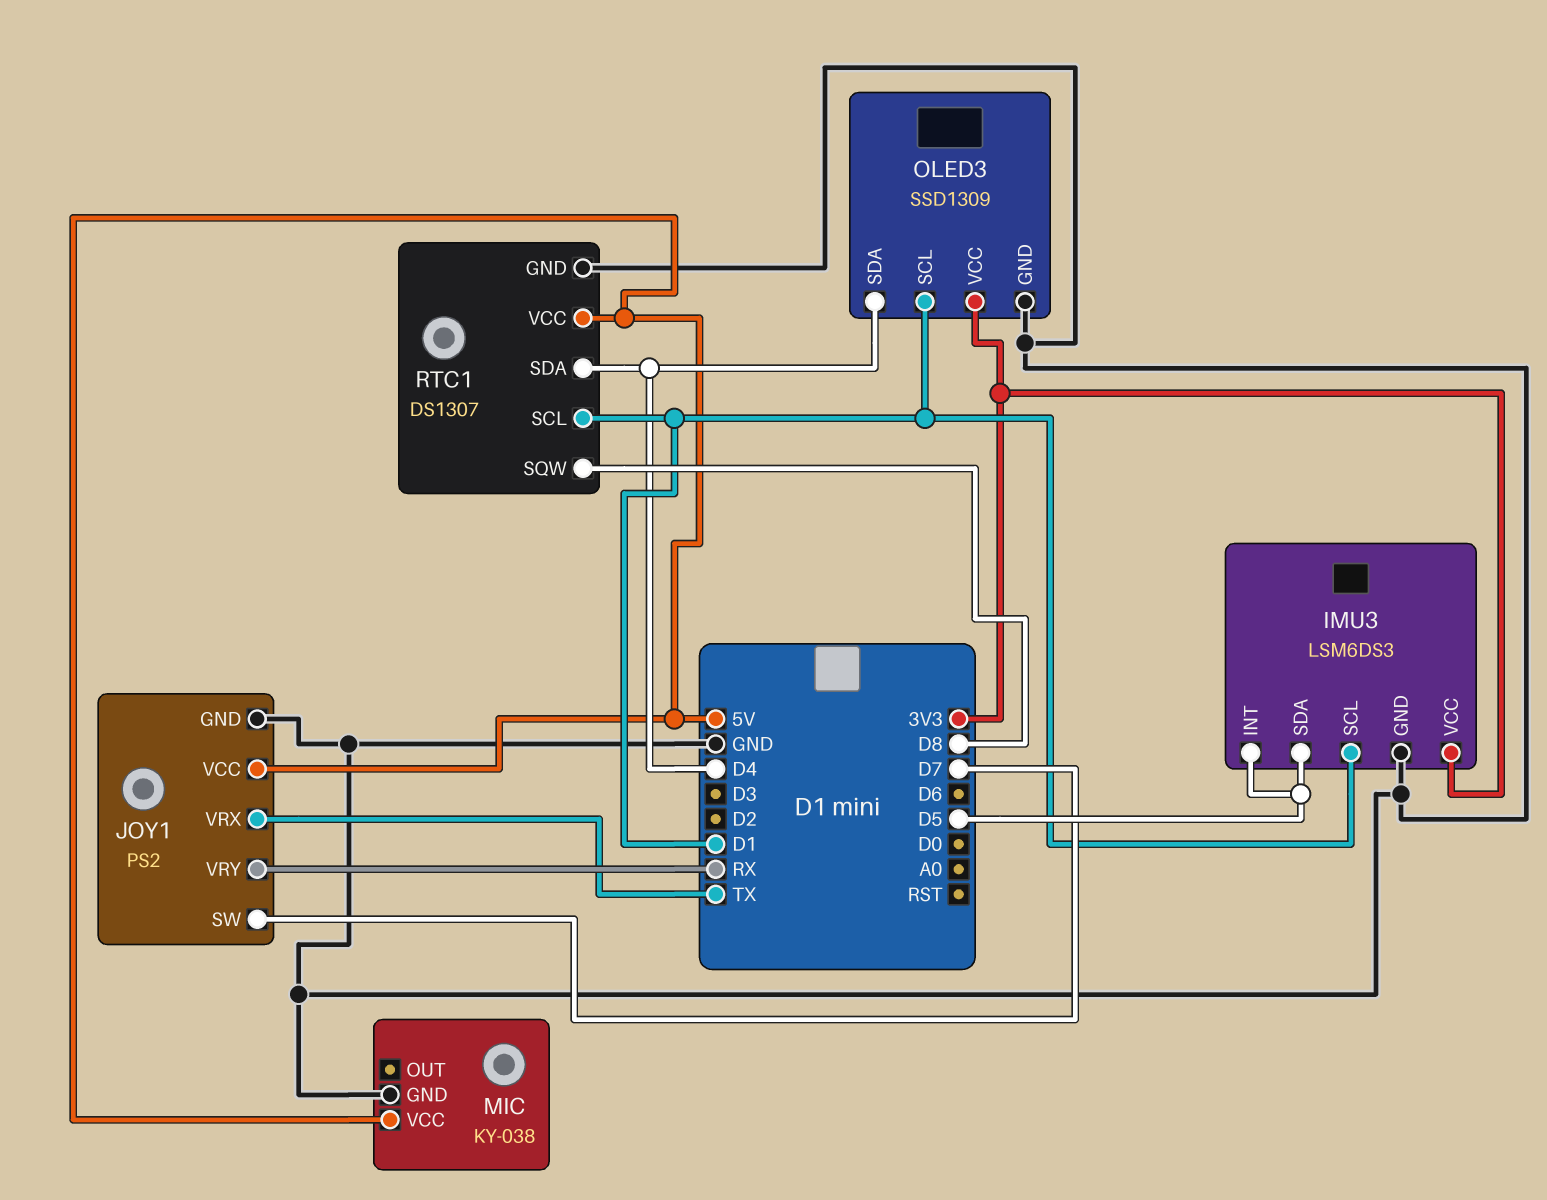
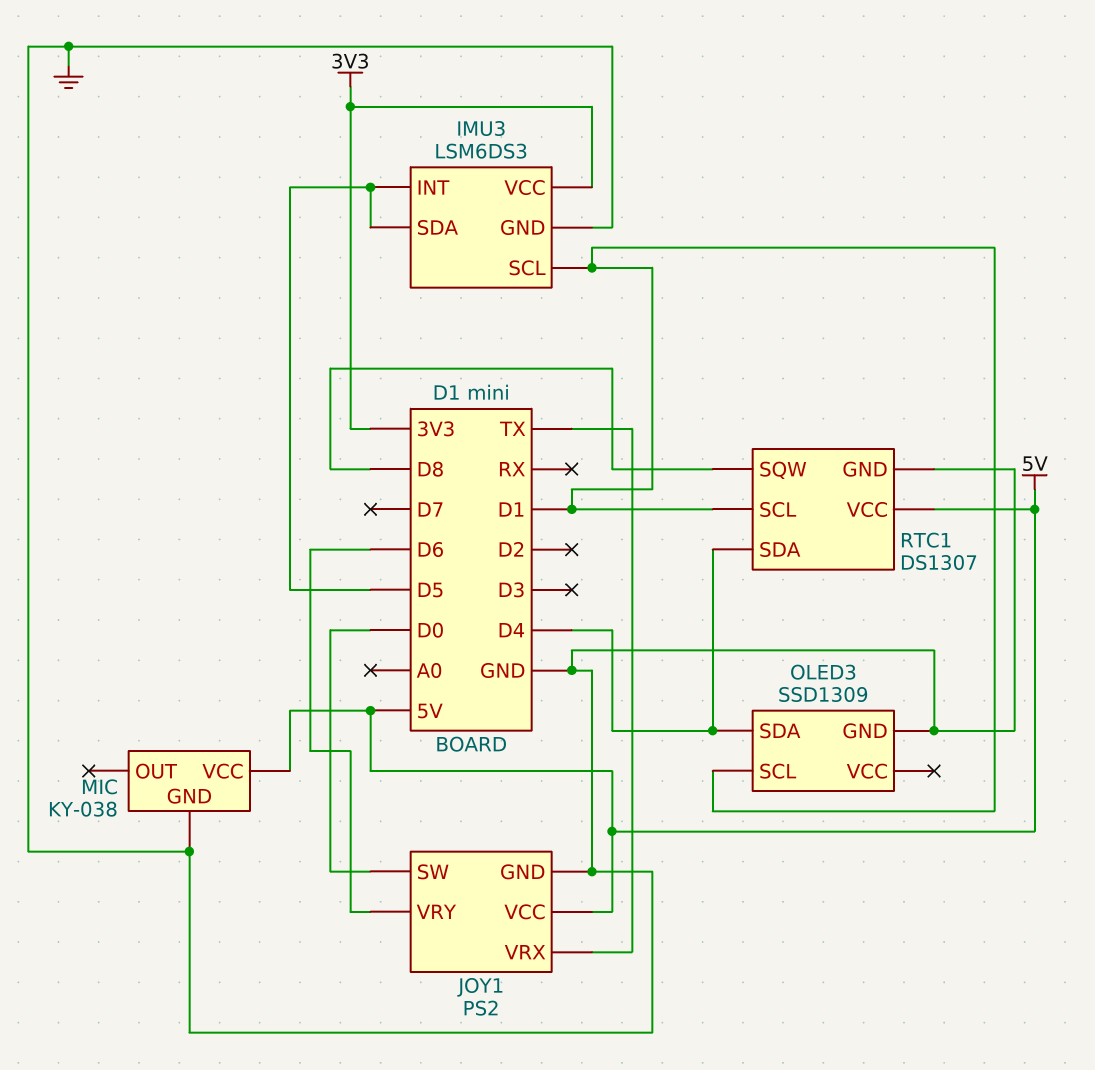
JOY1 pin SW: D7 -> D0
JOY1 pin VRY: RX -> D6
OLED3 pin VCC: 3V3 -> none

